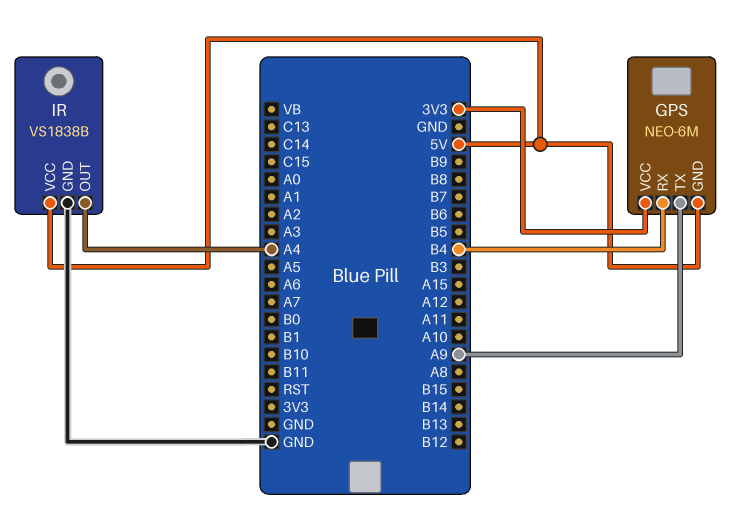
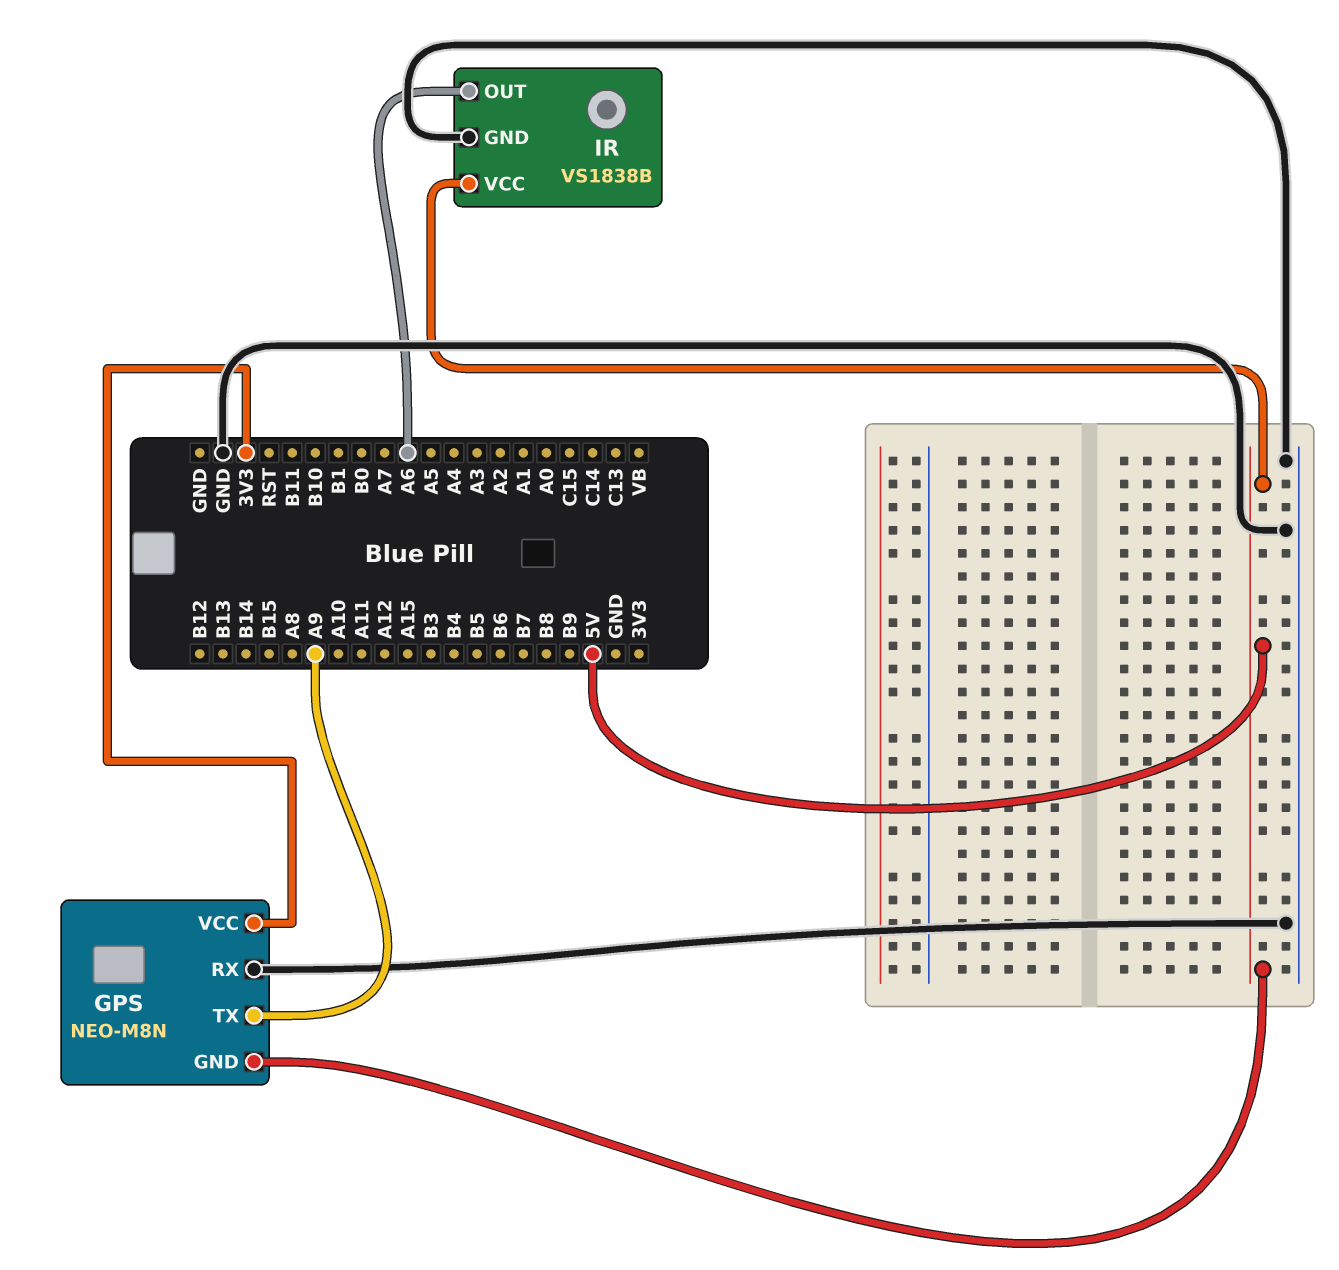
GPS: NEO-6M -> NEO-M8N
GPS pin RX: B4 -> GND
IR pin OUT: A4 -> A6

